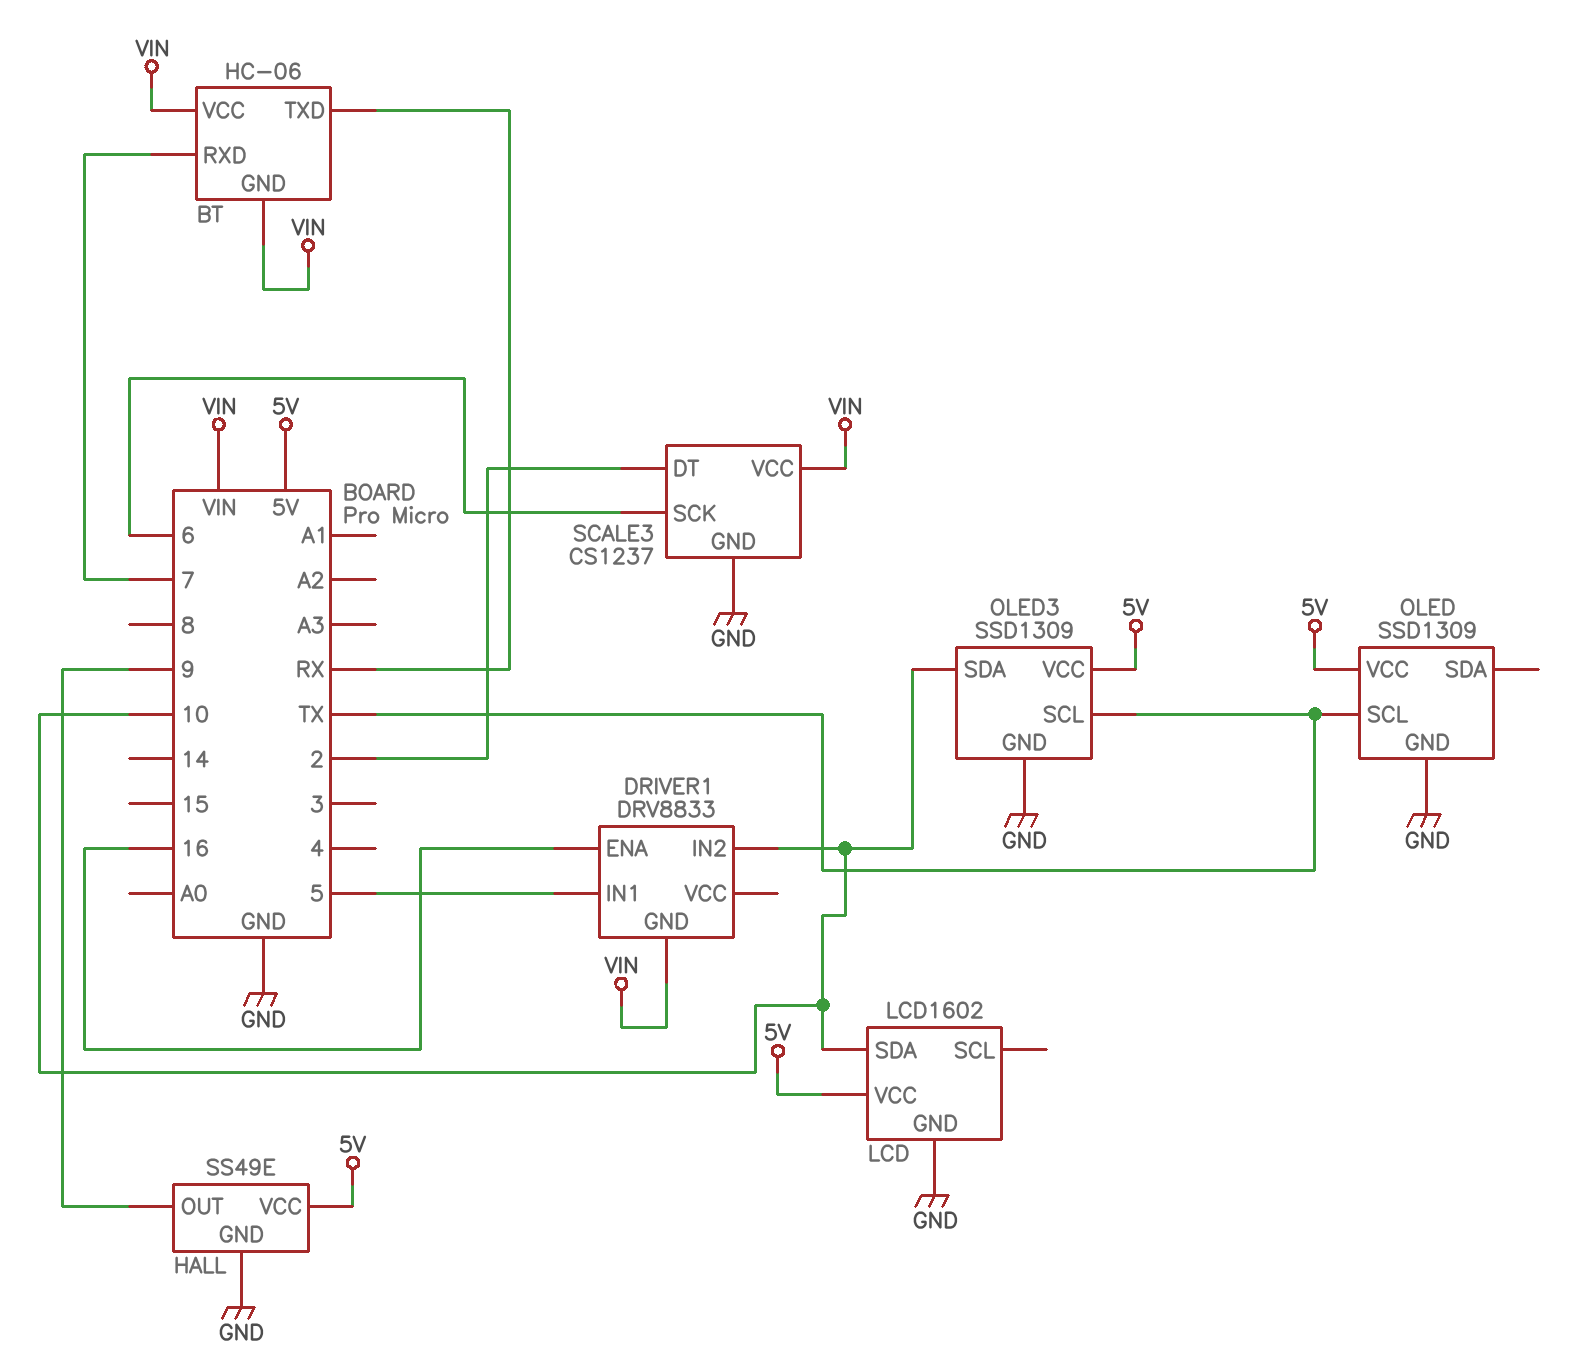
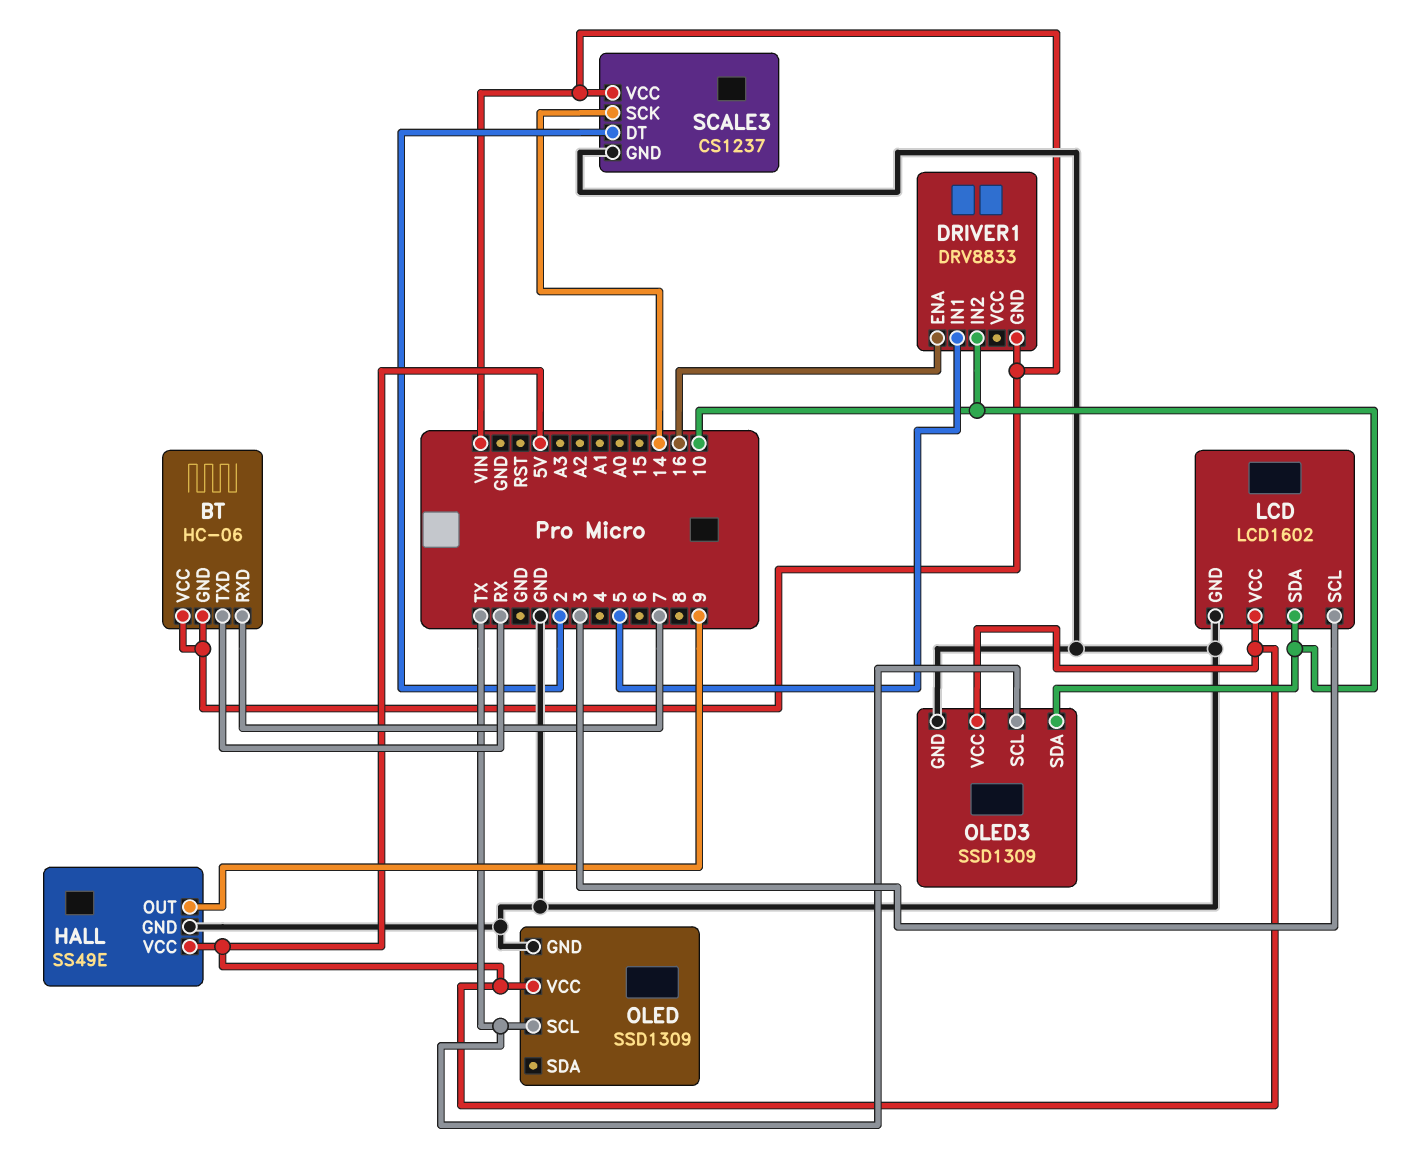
LCD pin SCL: none -> 3
SCALE3 pin SCK: 6 -> 14

